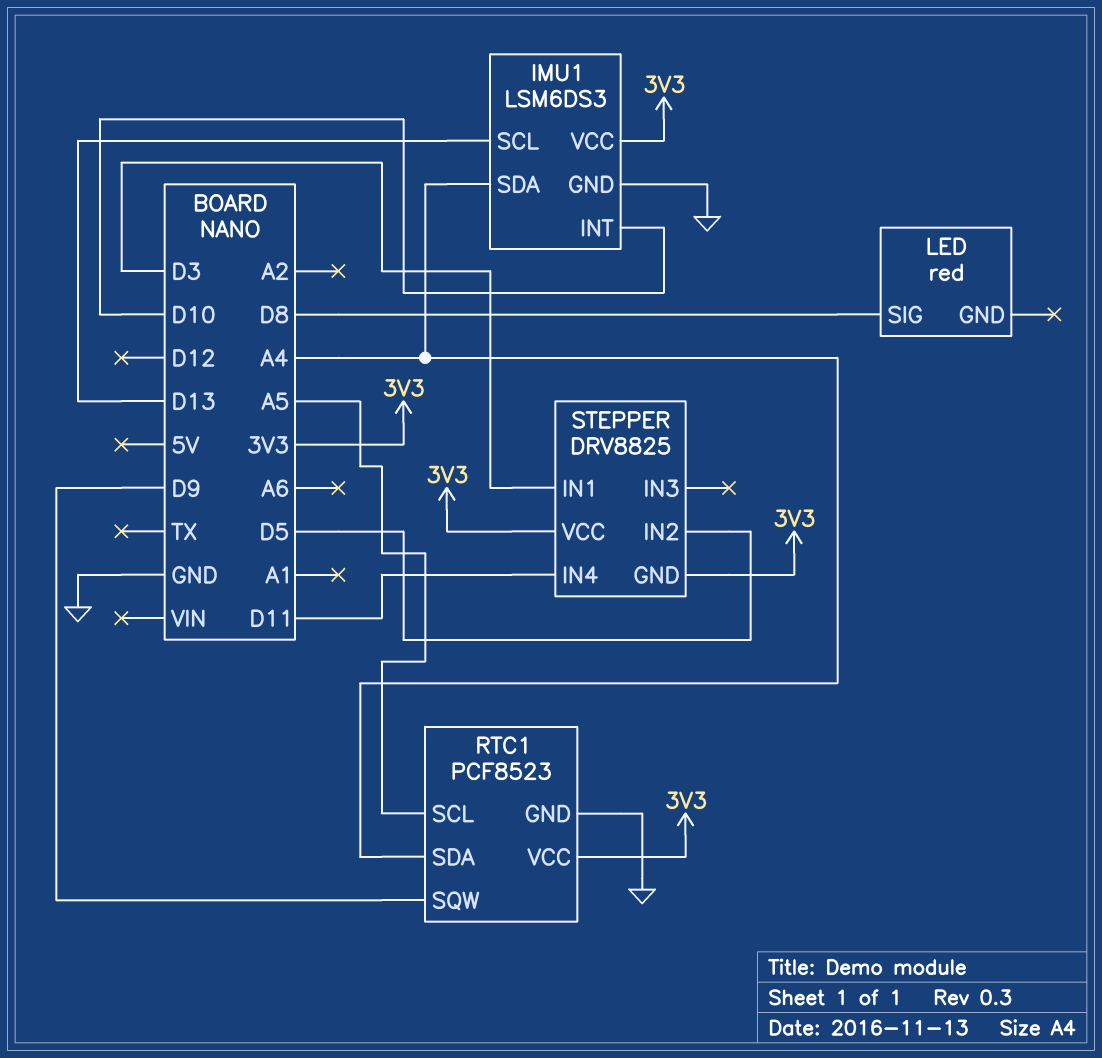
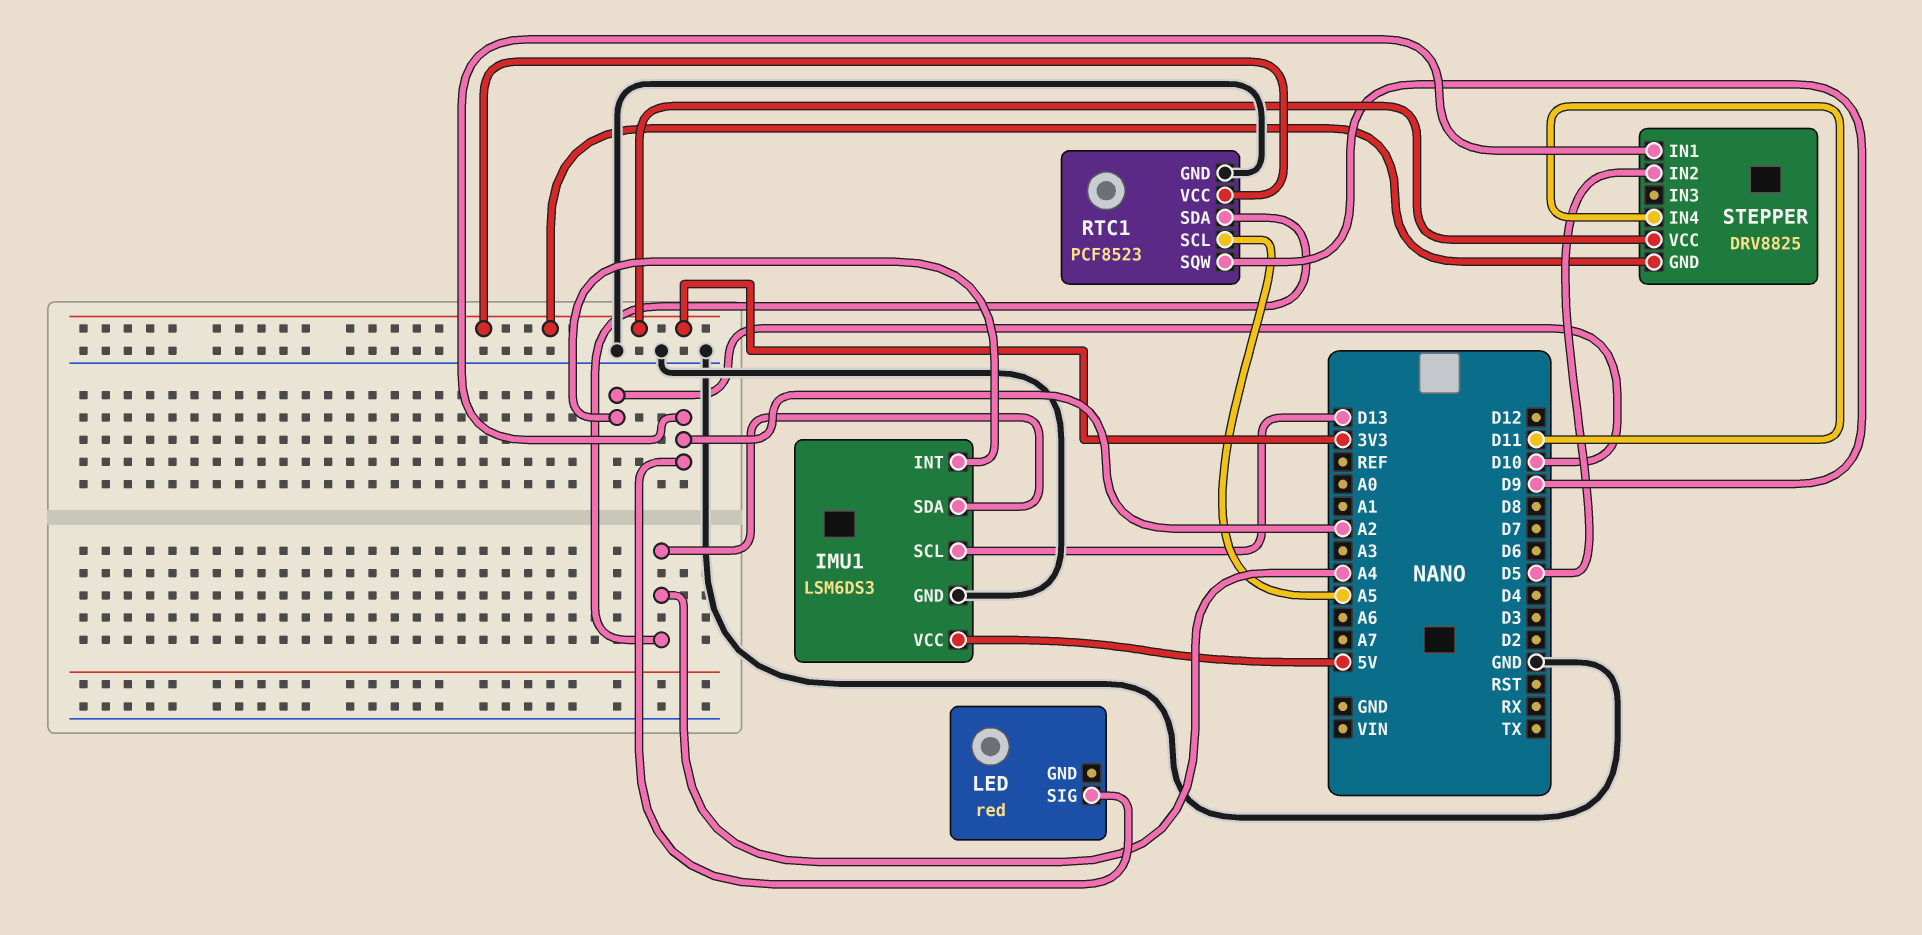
IMU1 pin VCC: 3V3 -> 5V
LED pin SIG: D8 -> A2
STEPPER pin IN1: D3 -> A2

